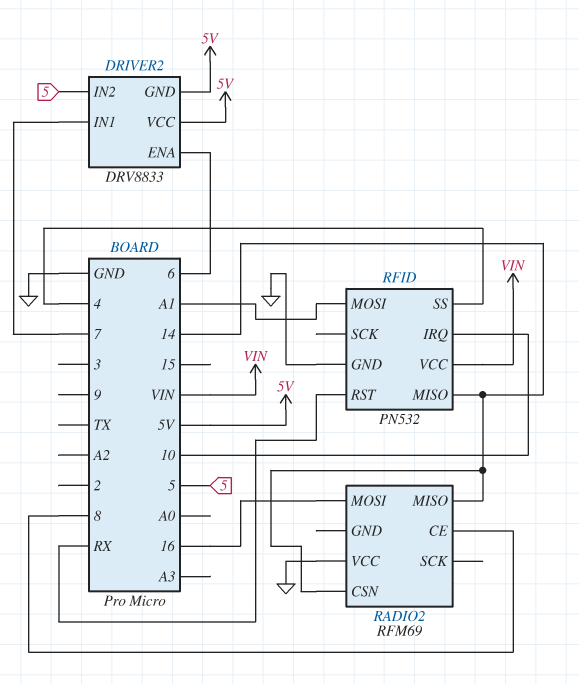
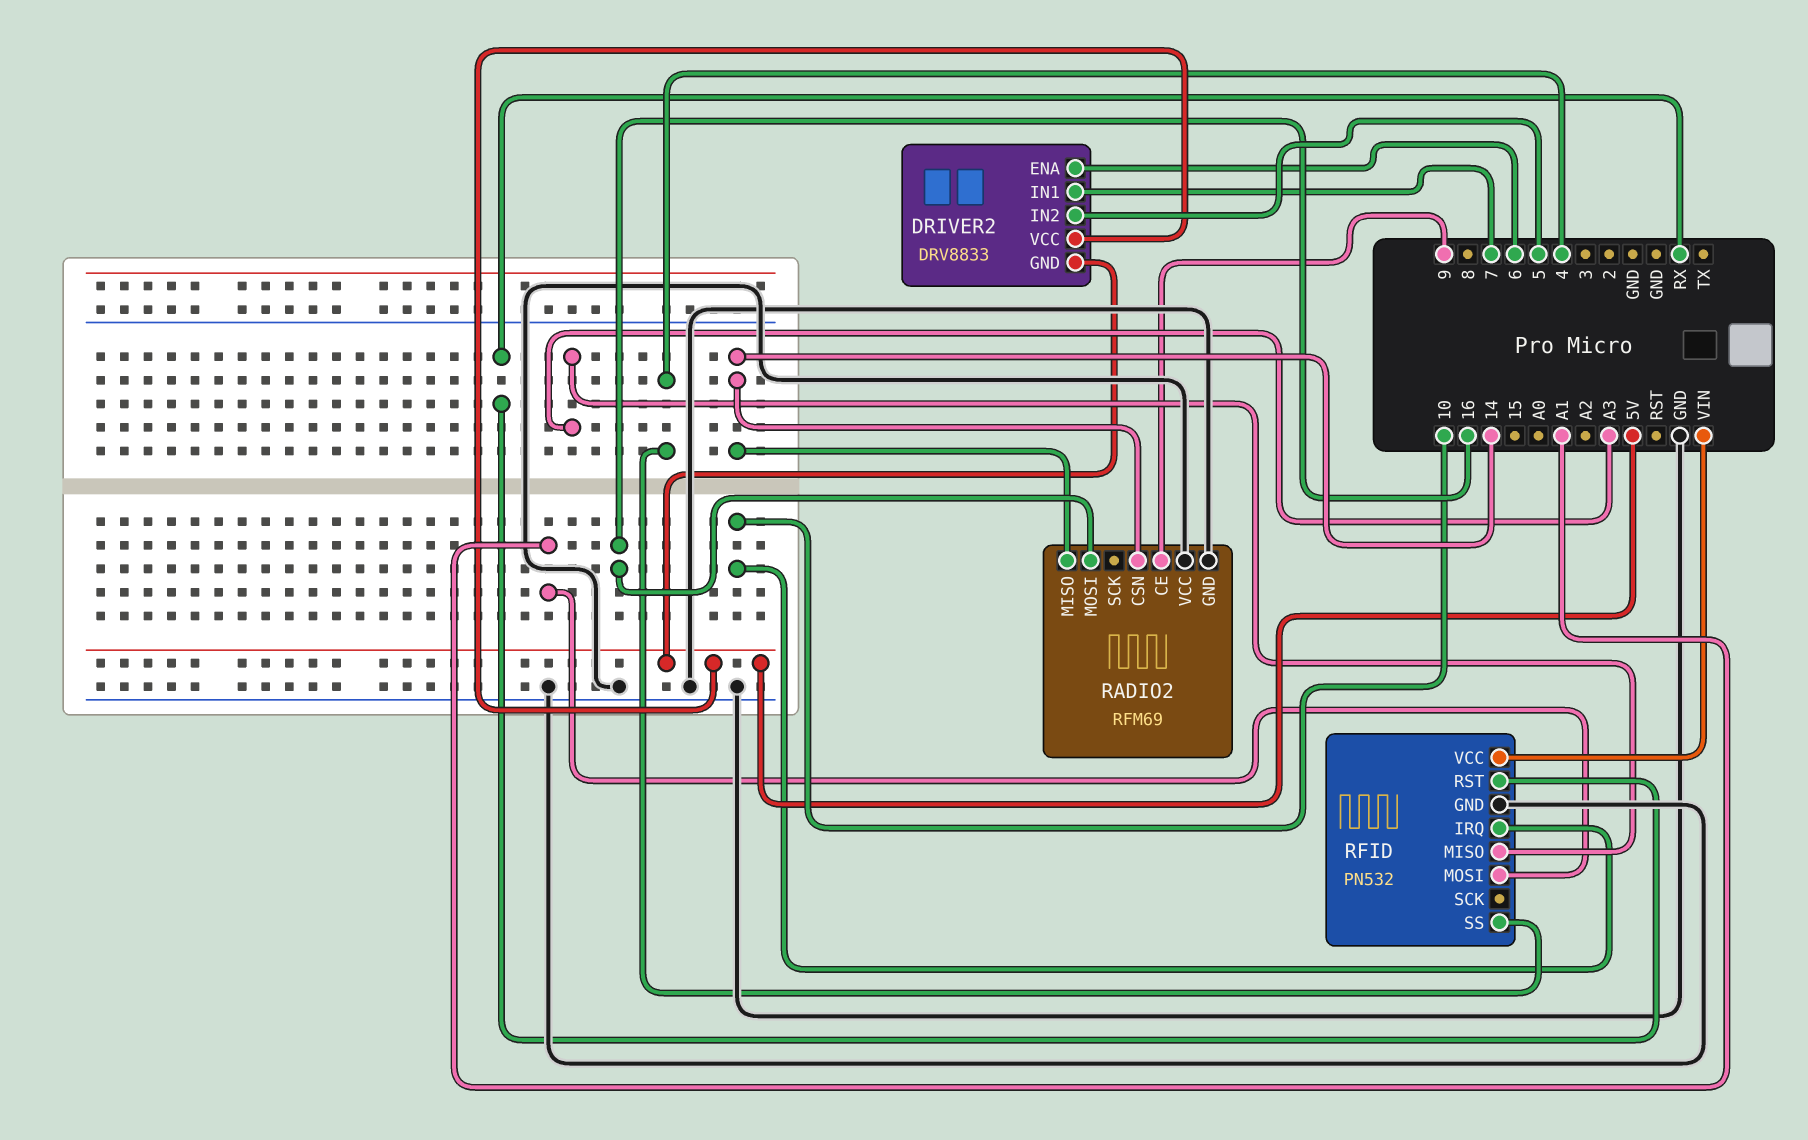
RADIO2 pin CE: 8 -> 9
RADIO2 pin GND: none -> GND
RFID pin MISO: 14 -> A3

